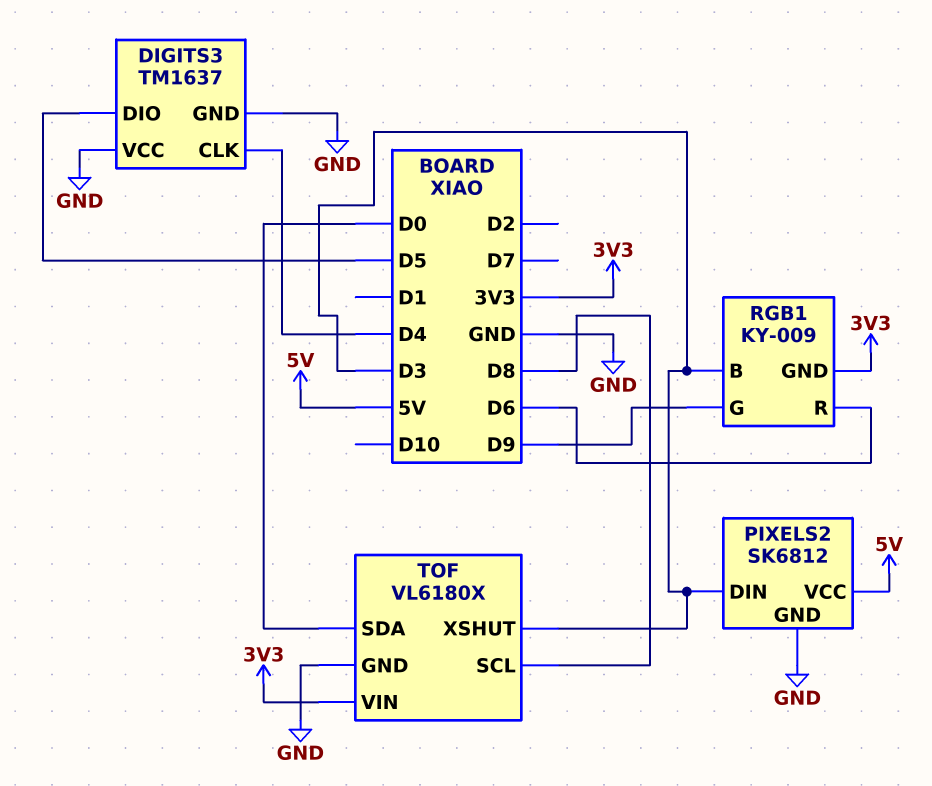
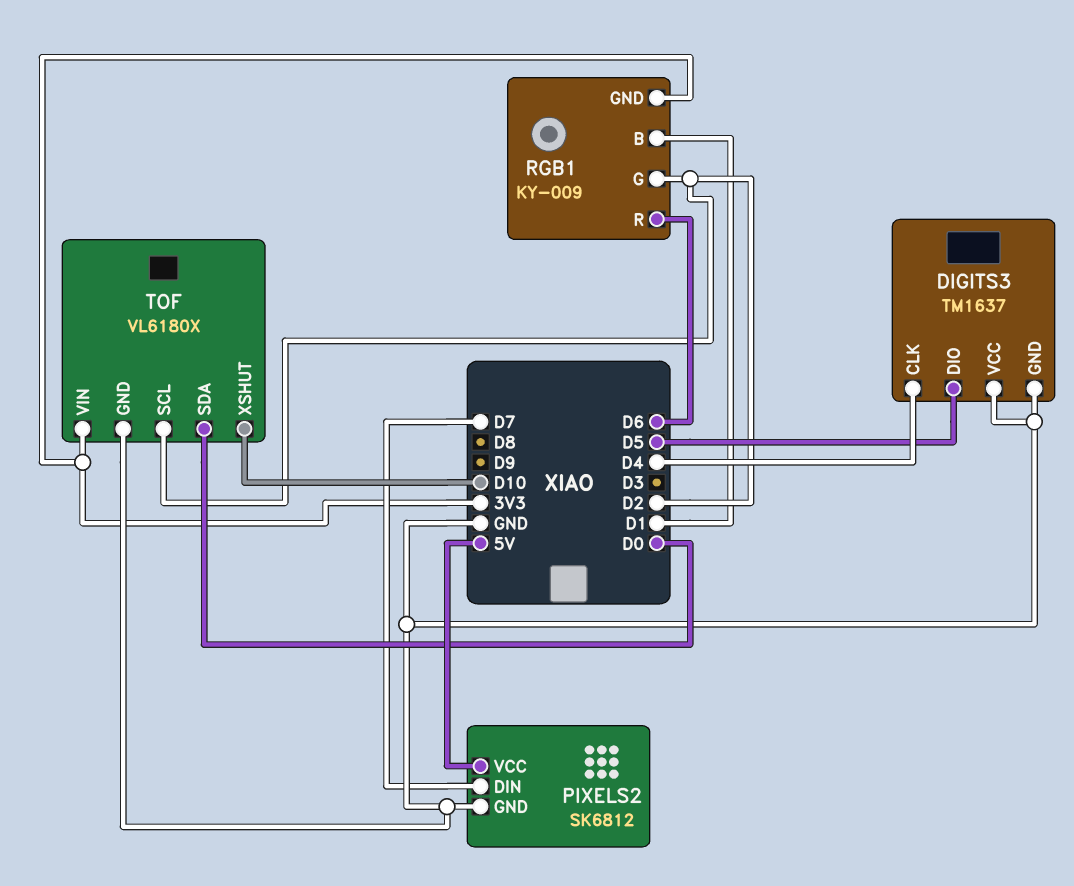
PIXELS2 pin DIN: D3 -> D7
RGB1 pin B: D3 -> D1
RGB1 pin G: D9 -> D2
TOF pin SCL: D8 -> D2
TOF pin XSHUT: D3 -> D10

